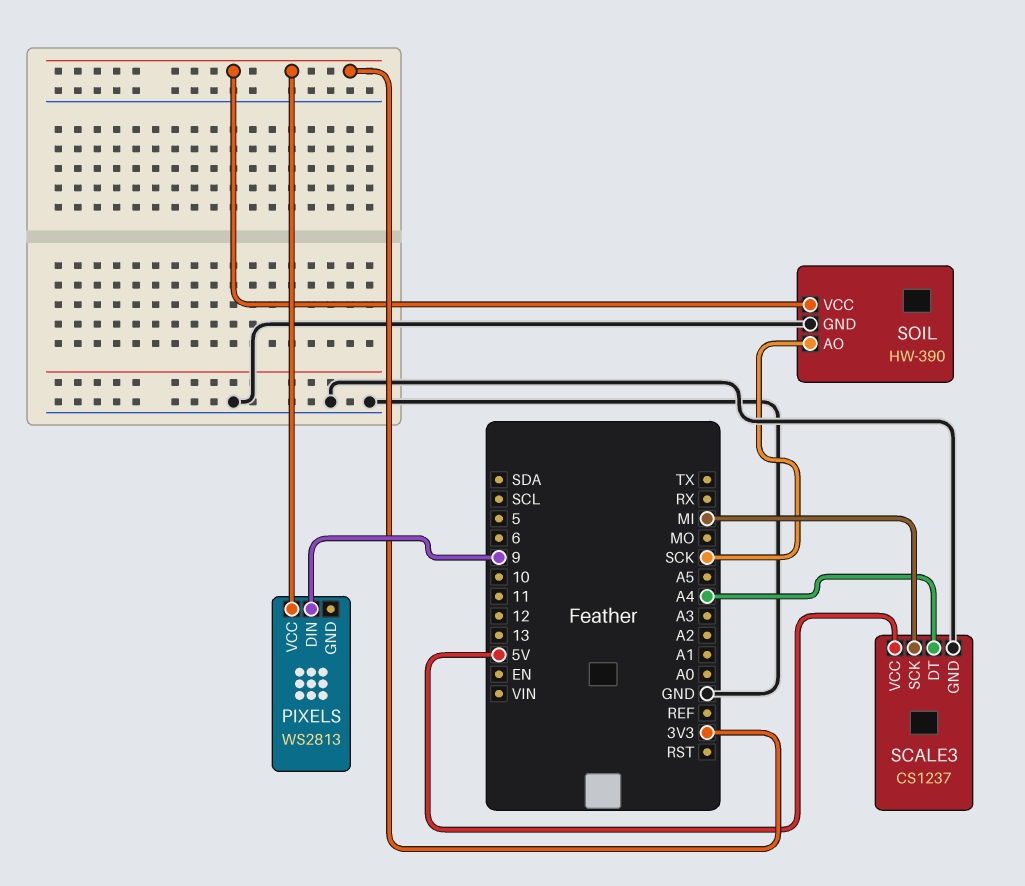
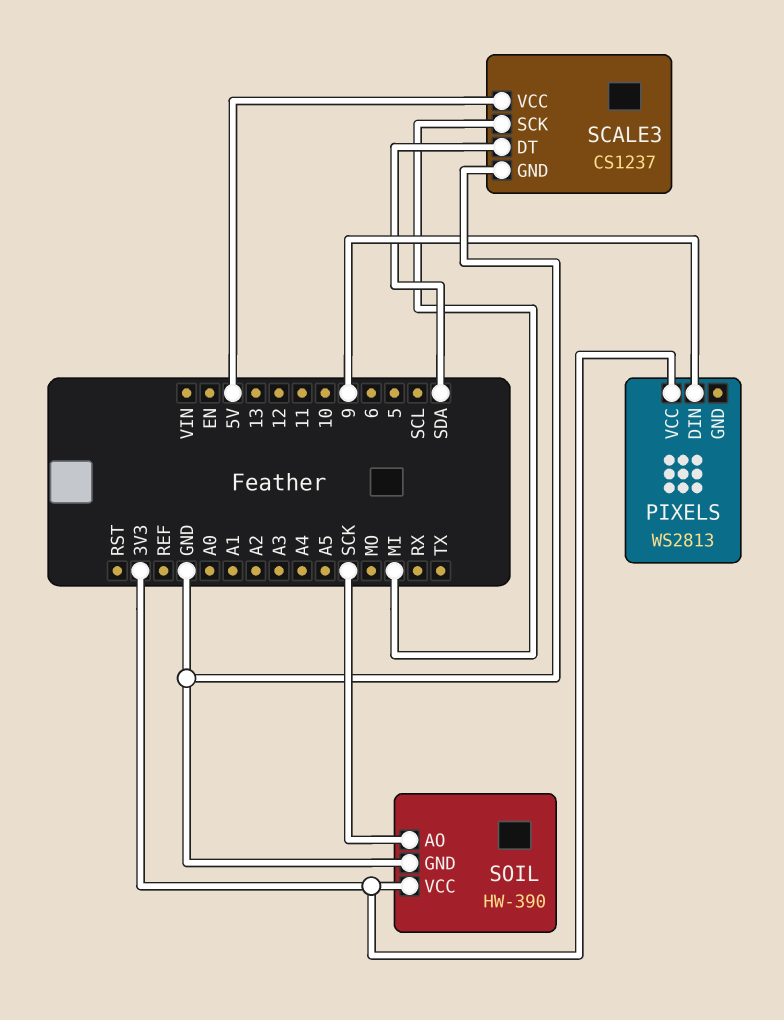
SCALE3 pin DT: A4 -> SDA

